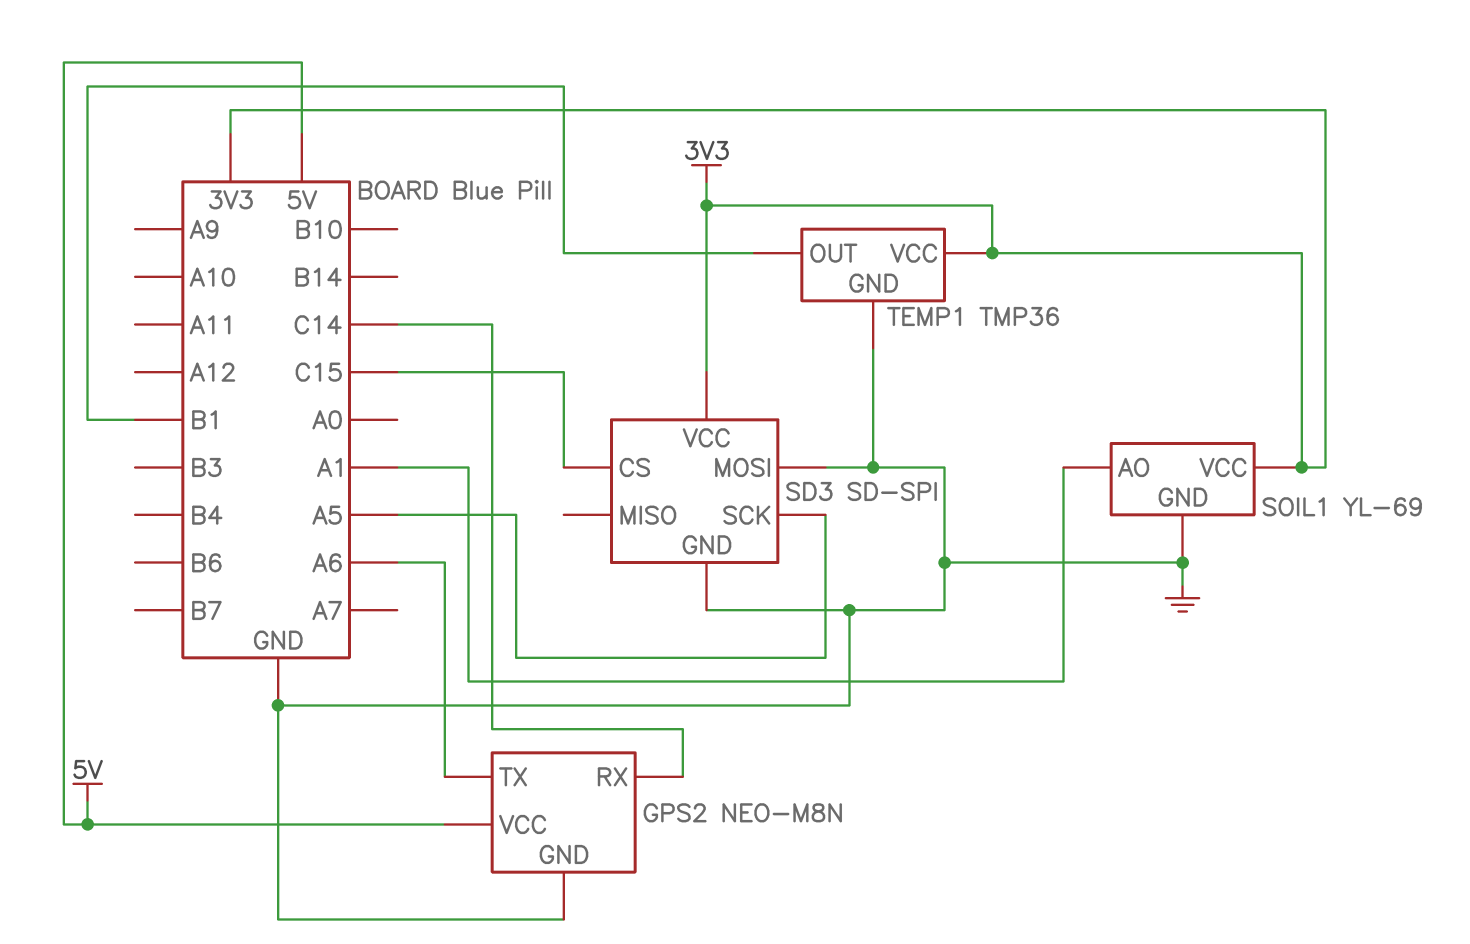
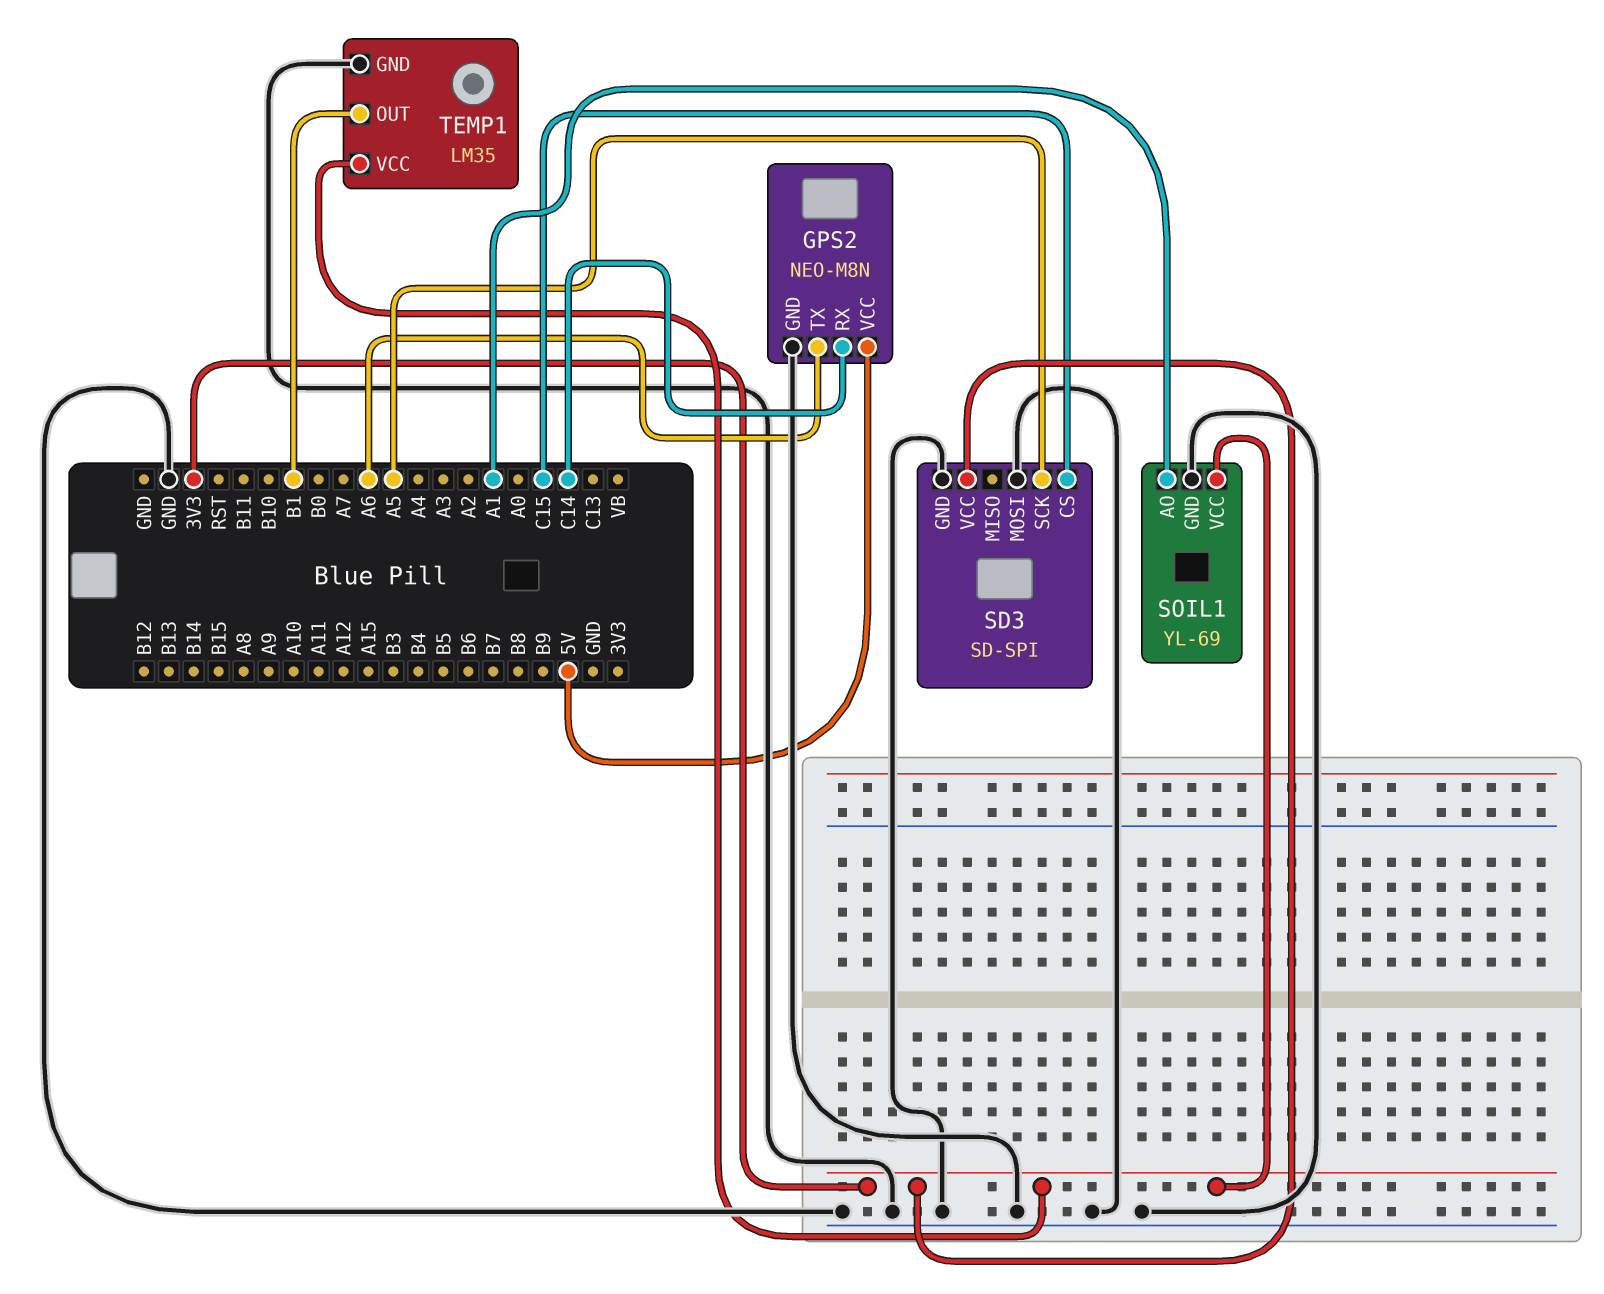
TEMP1: TMP36 -> LM35

